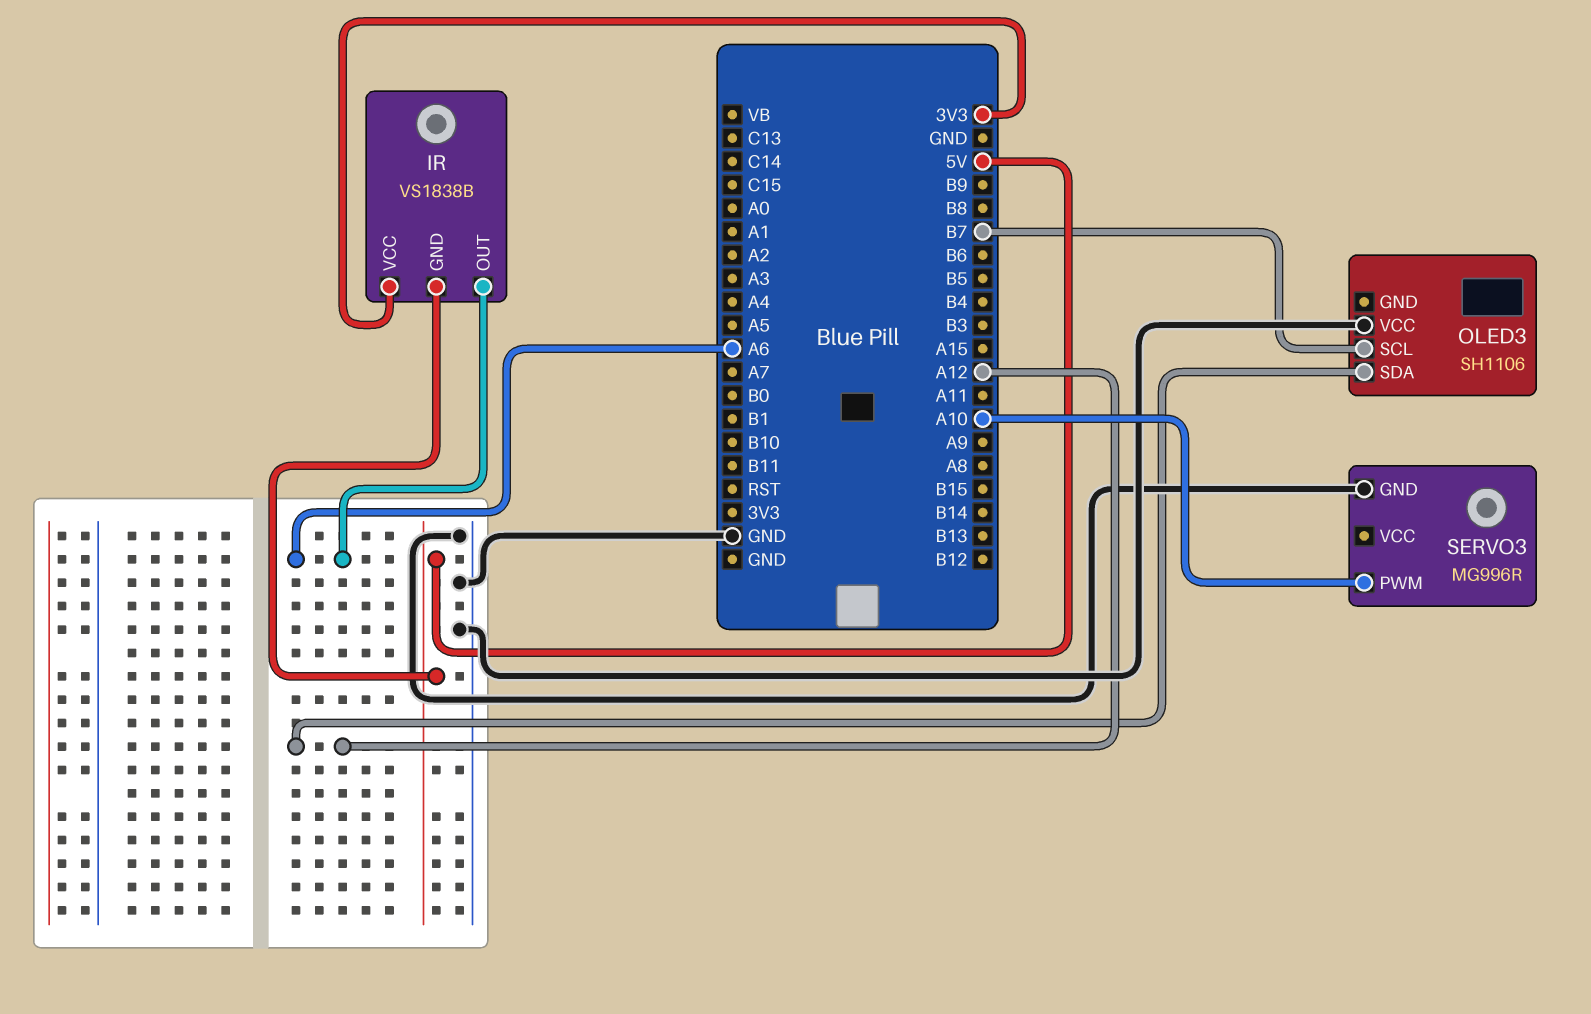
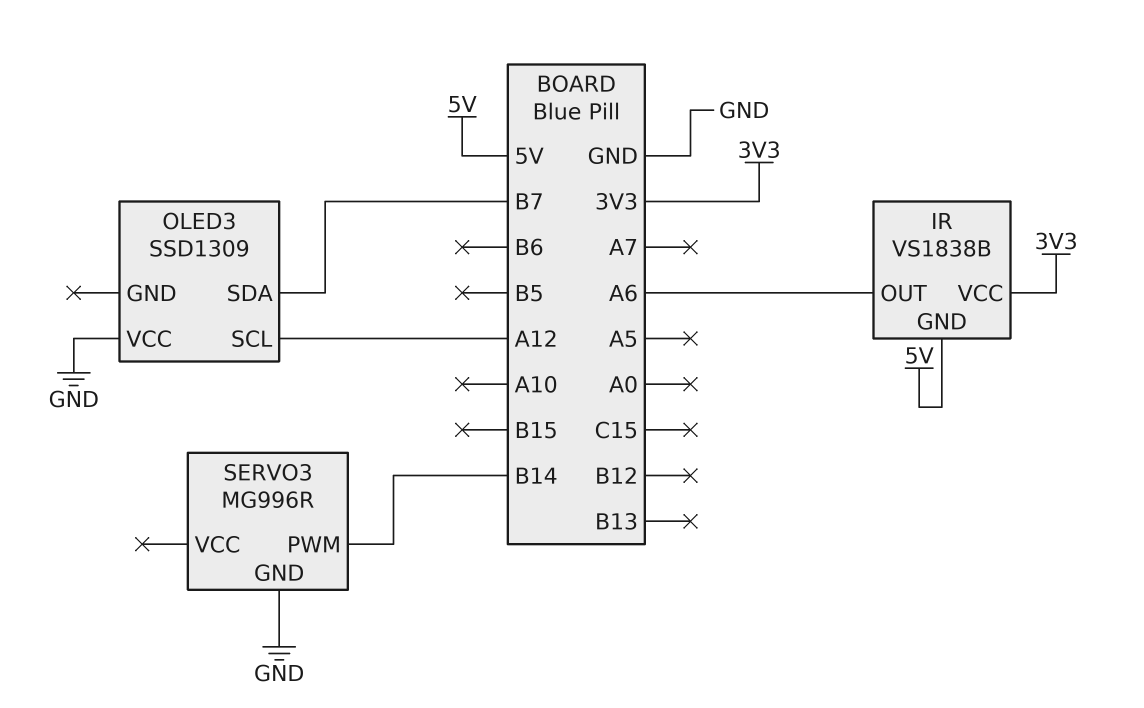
OLED3: SH1106 -> SSD1309
OLED3 pin SCL: B7 -> A12
OLED3 pin SDA: A12 -> B7
SERVO3 pin PWM: A10 -> B14

